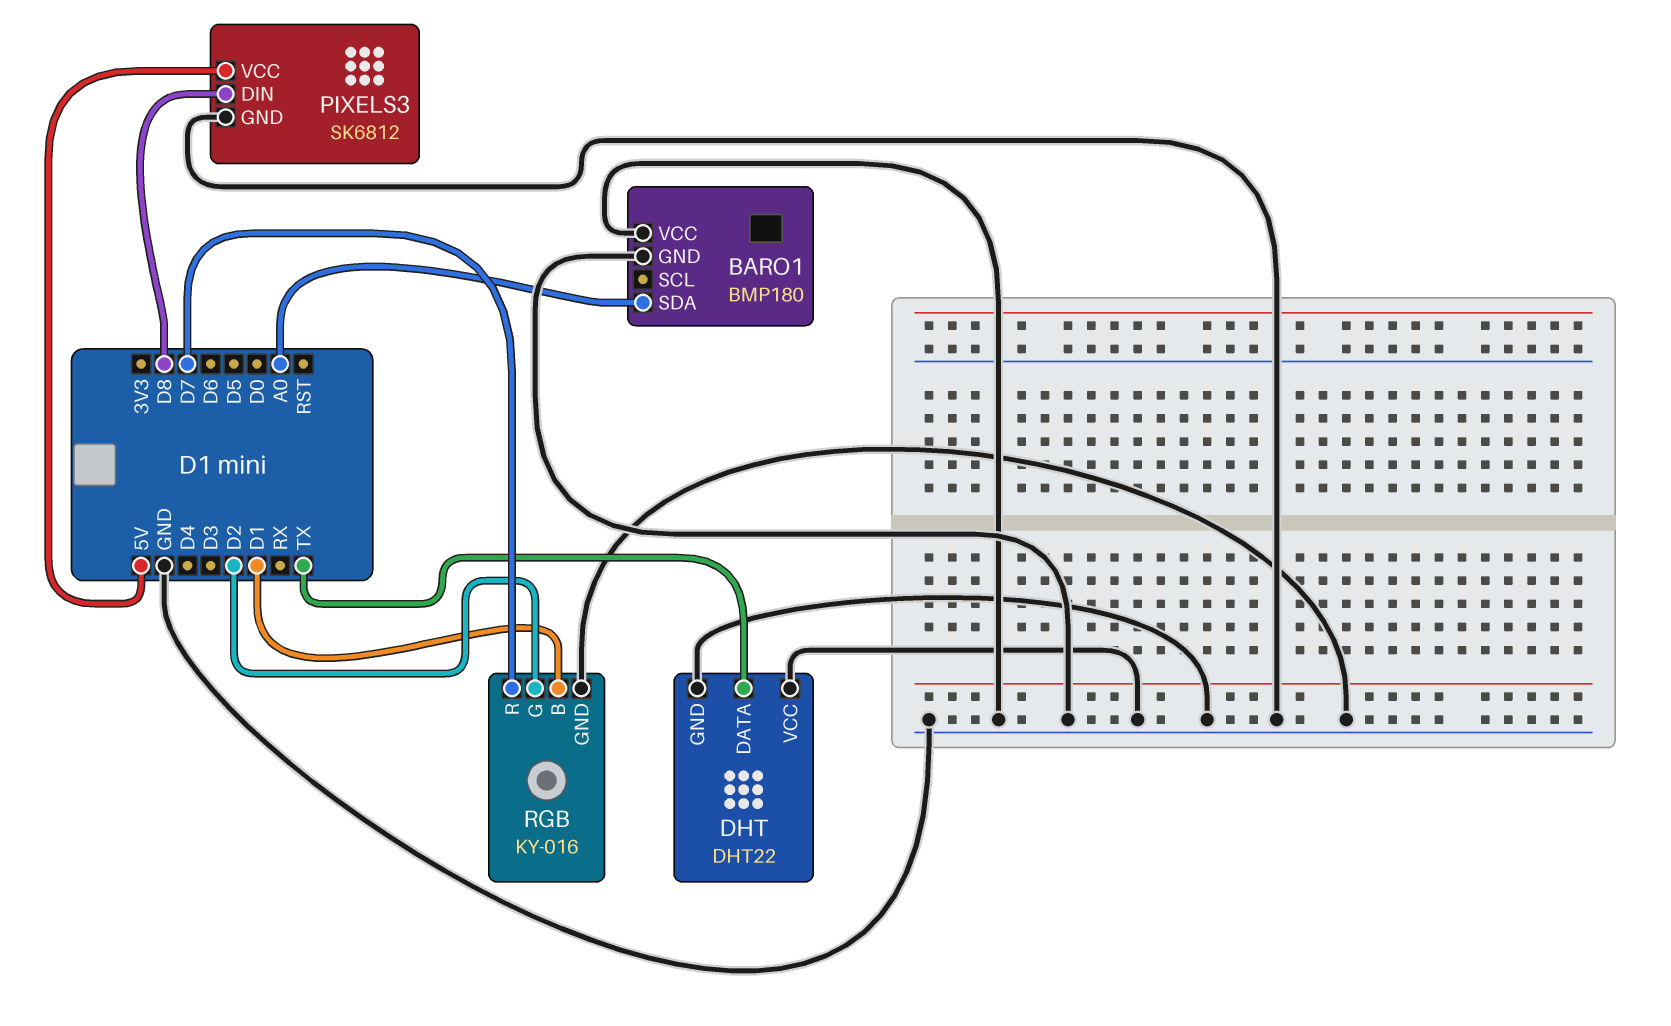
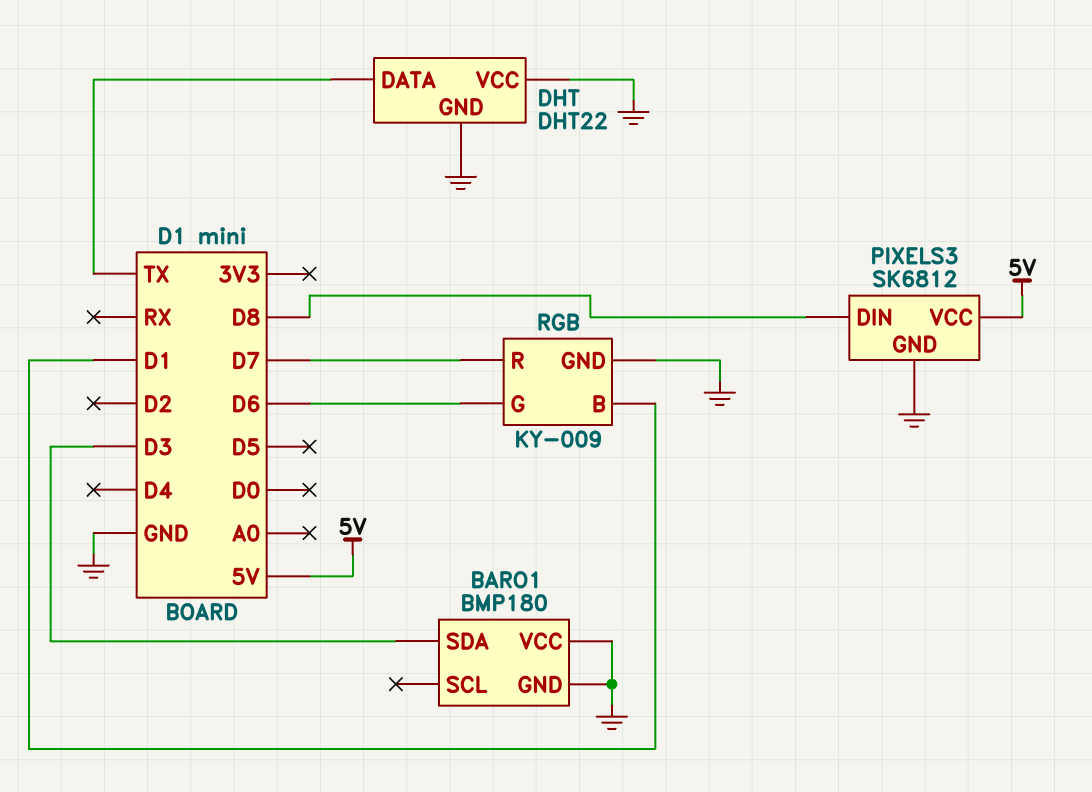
BARO1 pin SDA: A0 -> D3
RGB: KY-016 -> KY-009
RGB pin G: D2 -> D6

